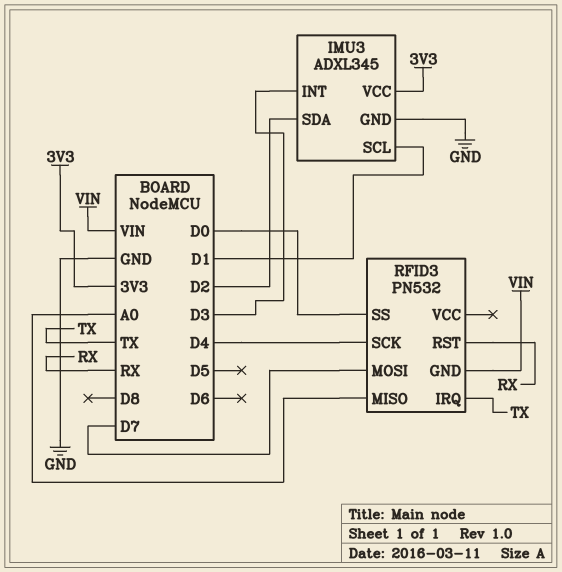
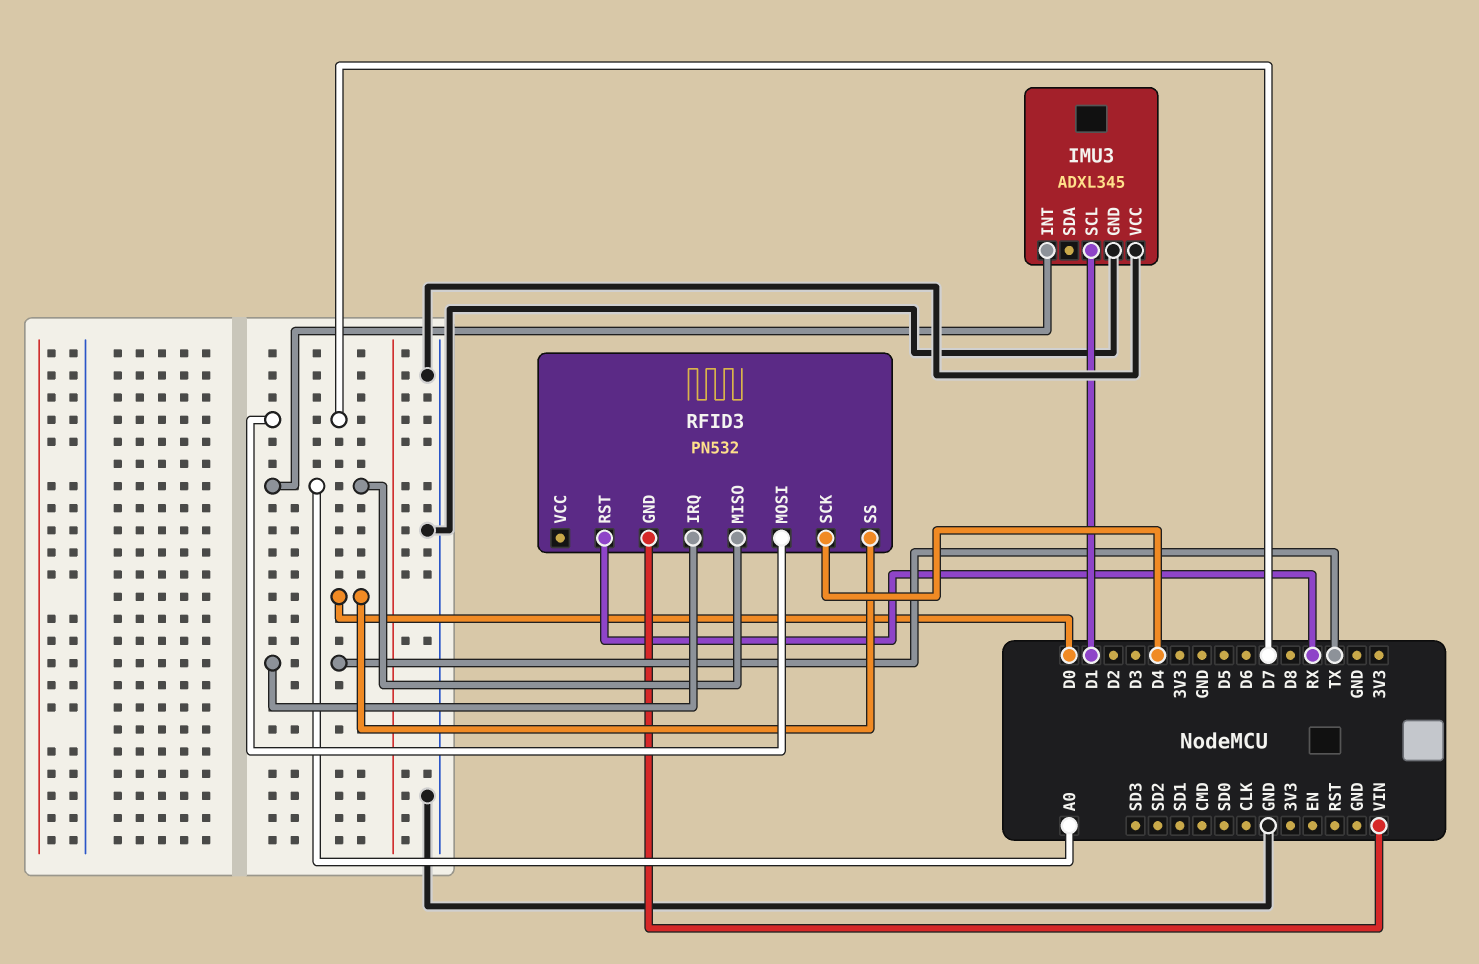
IMU3 pin INT: D3 -> A0
IMU3 pin SDA: D2 -> none
IMU3 pin VCC: 3V3 -> GND

